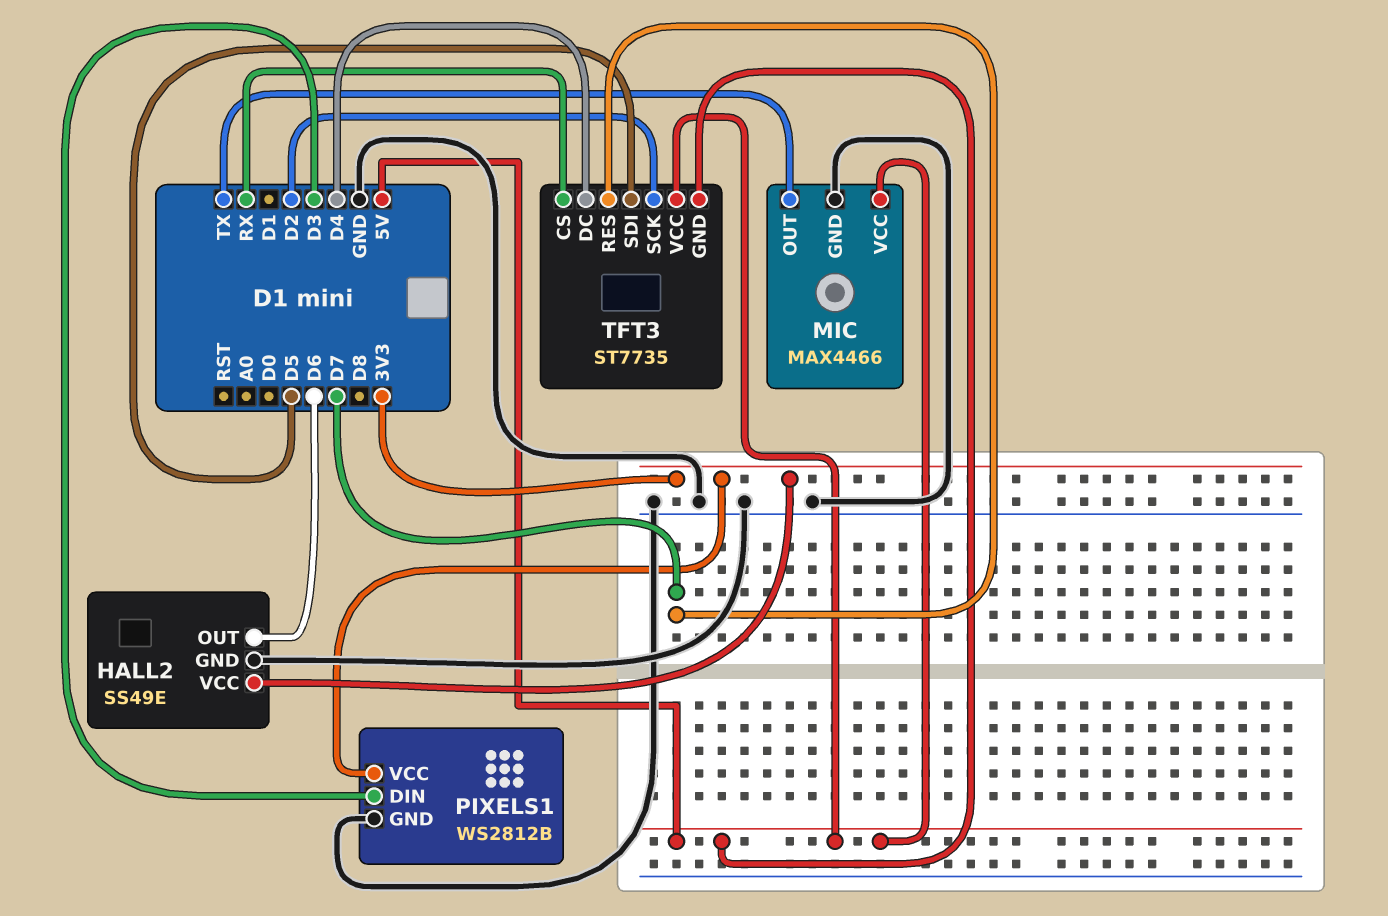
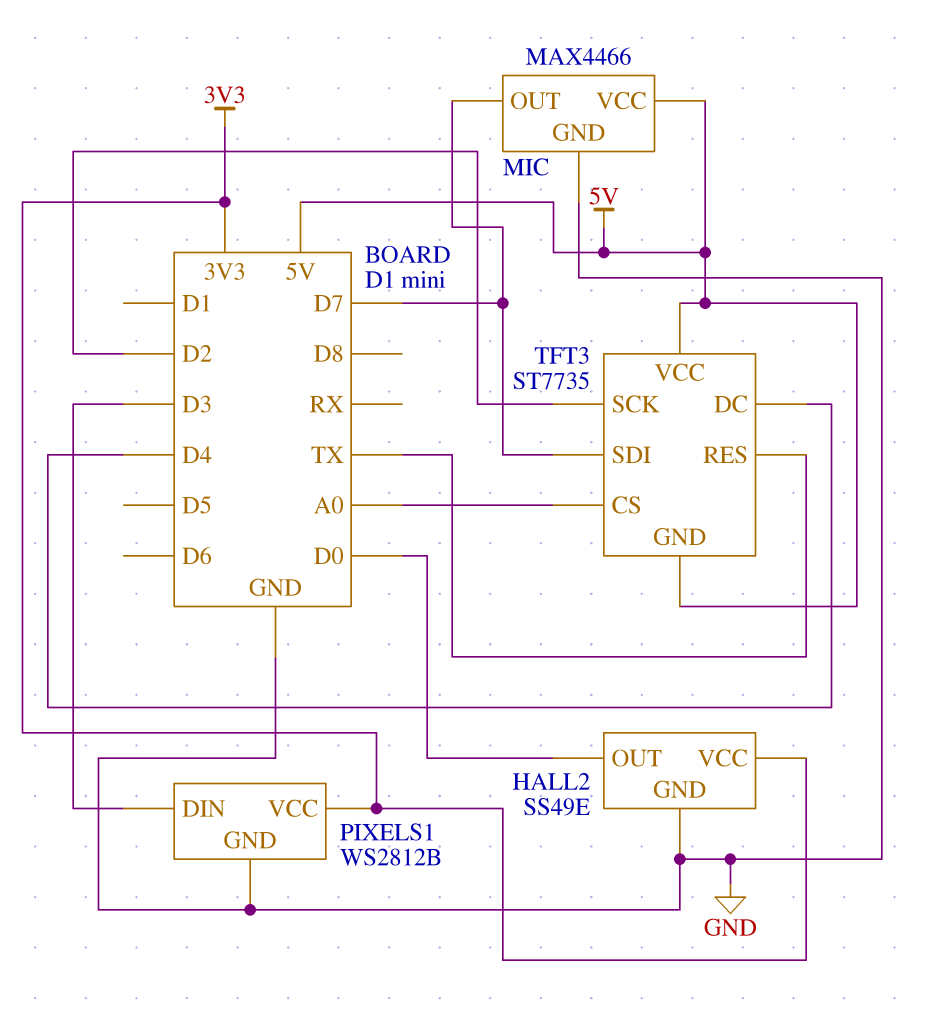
HALL2 pin OUT: D6 -> D0
MIC pin OUT: TX -> D7
TFT3 pin CS: RX -> A0
TFT3 pin RES: D7 -> TX
TFT3 pin SDI: D5 -> D7

